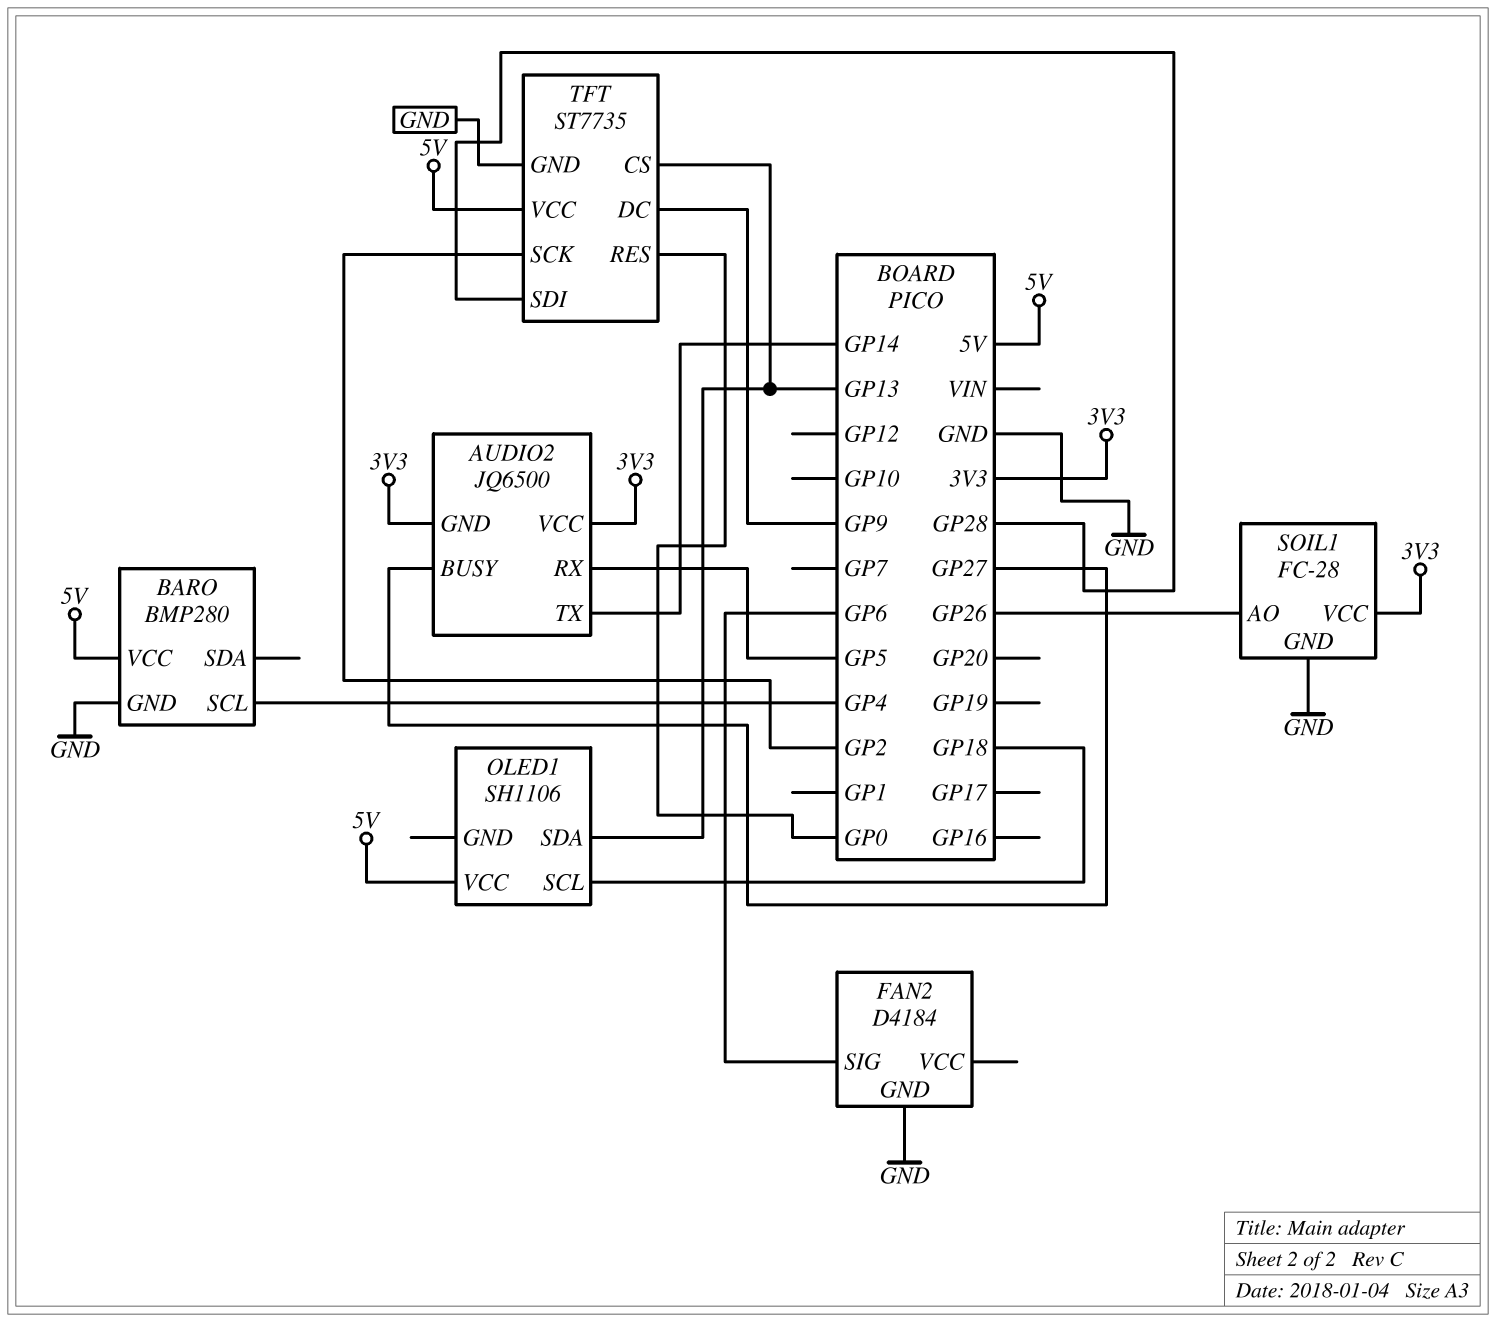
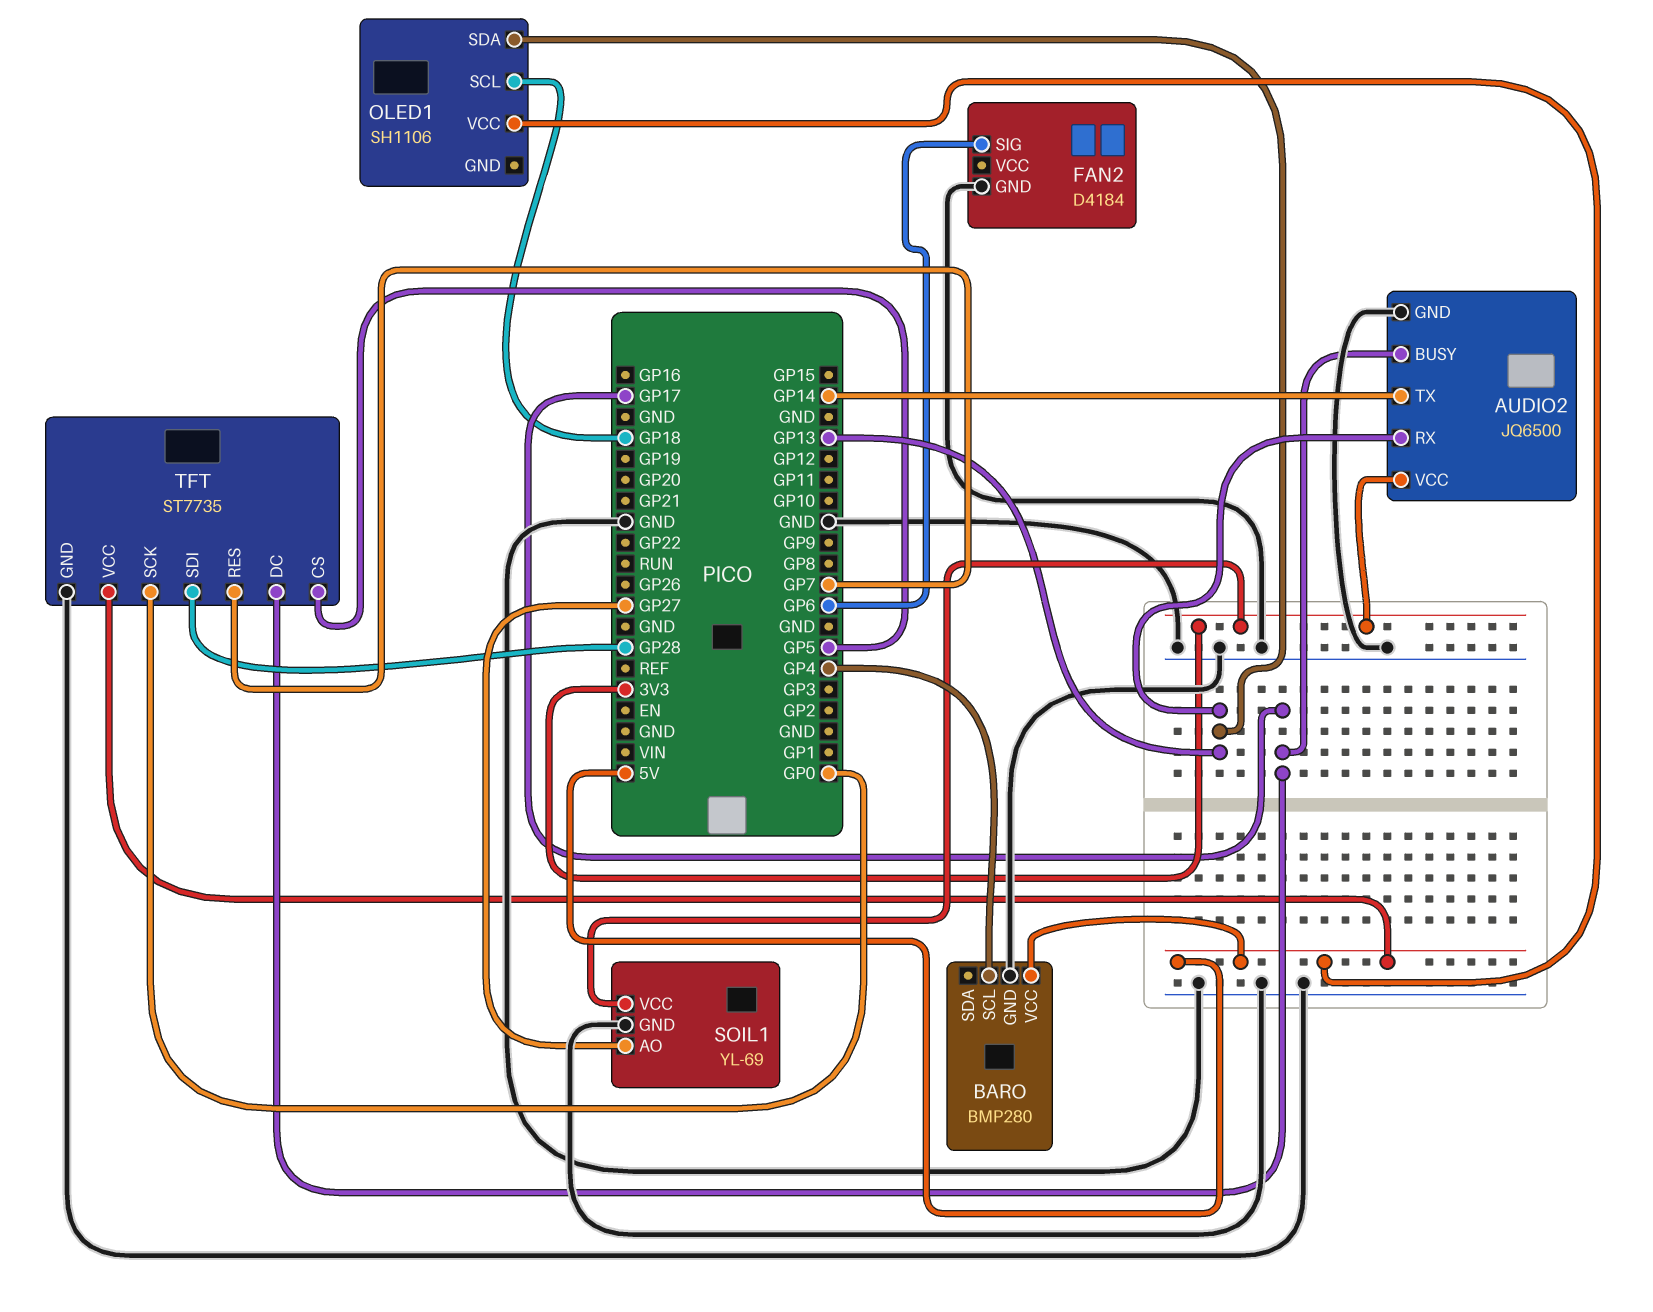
AUDIO2 pin BUSY: GP27 -> GP17
AUDIO2 pin GND: 3V3 -> GND
AUDIO2 pin RX: GP5 -> GP13
SOIL1: FC-28 -> YL-69
SOIL1 pin AO: GP26 -> GP27
TFT pin CS: GP13 -> GP5
TFT pin DC: GP9 -> GP17
TFT pin RES: GP0 -> GP7
TFT pin SCK: GP2 -> GP0

